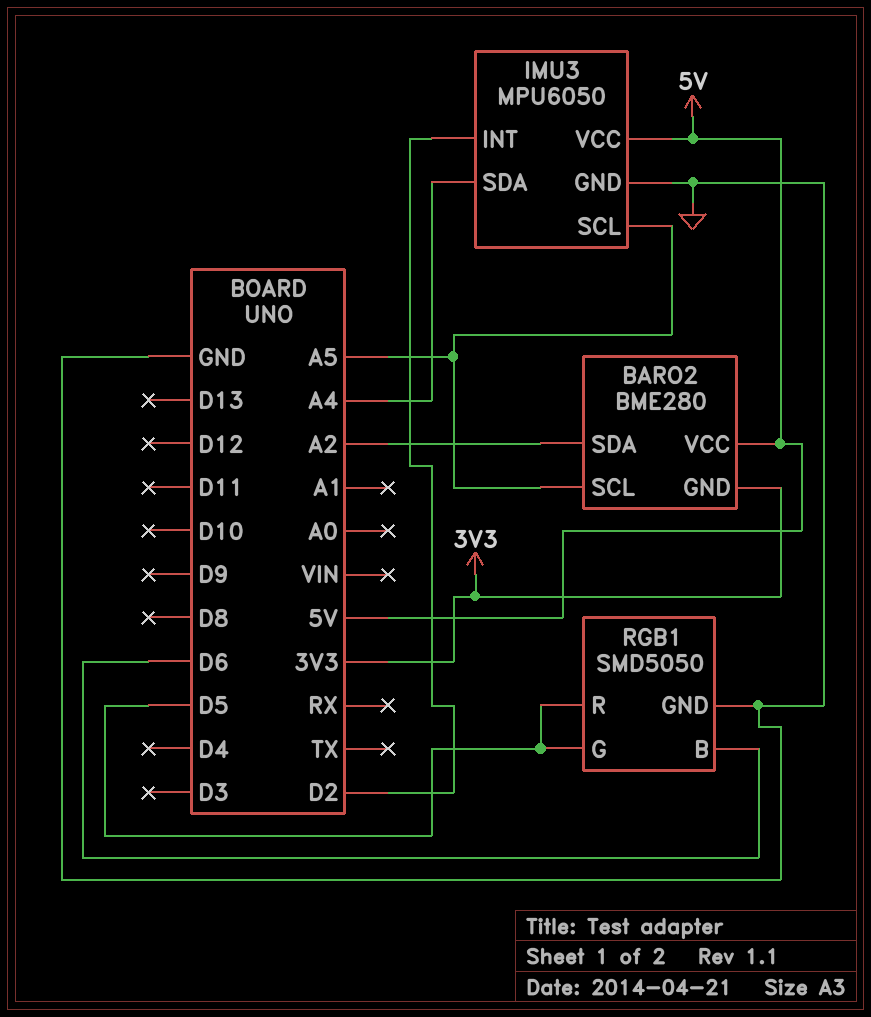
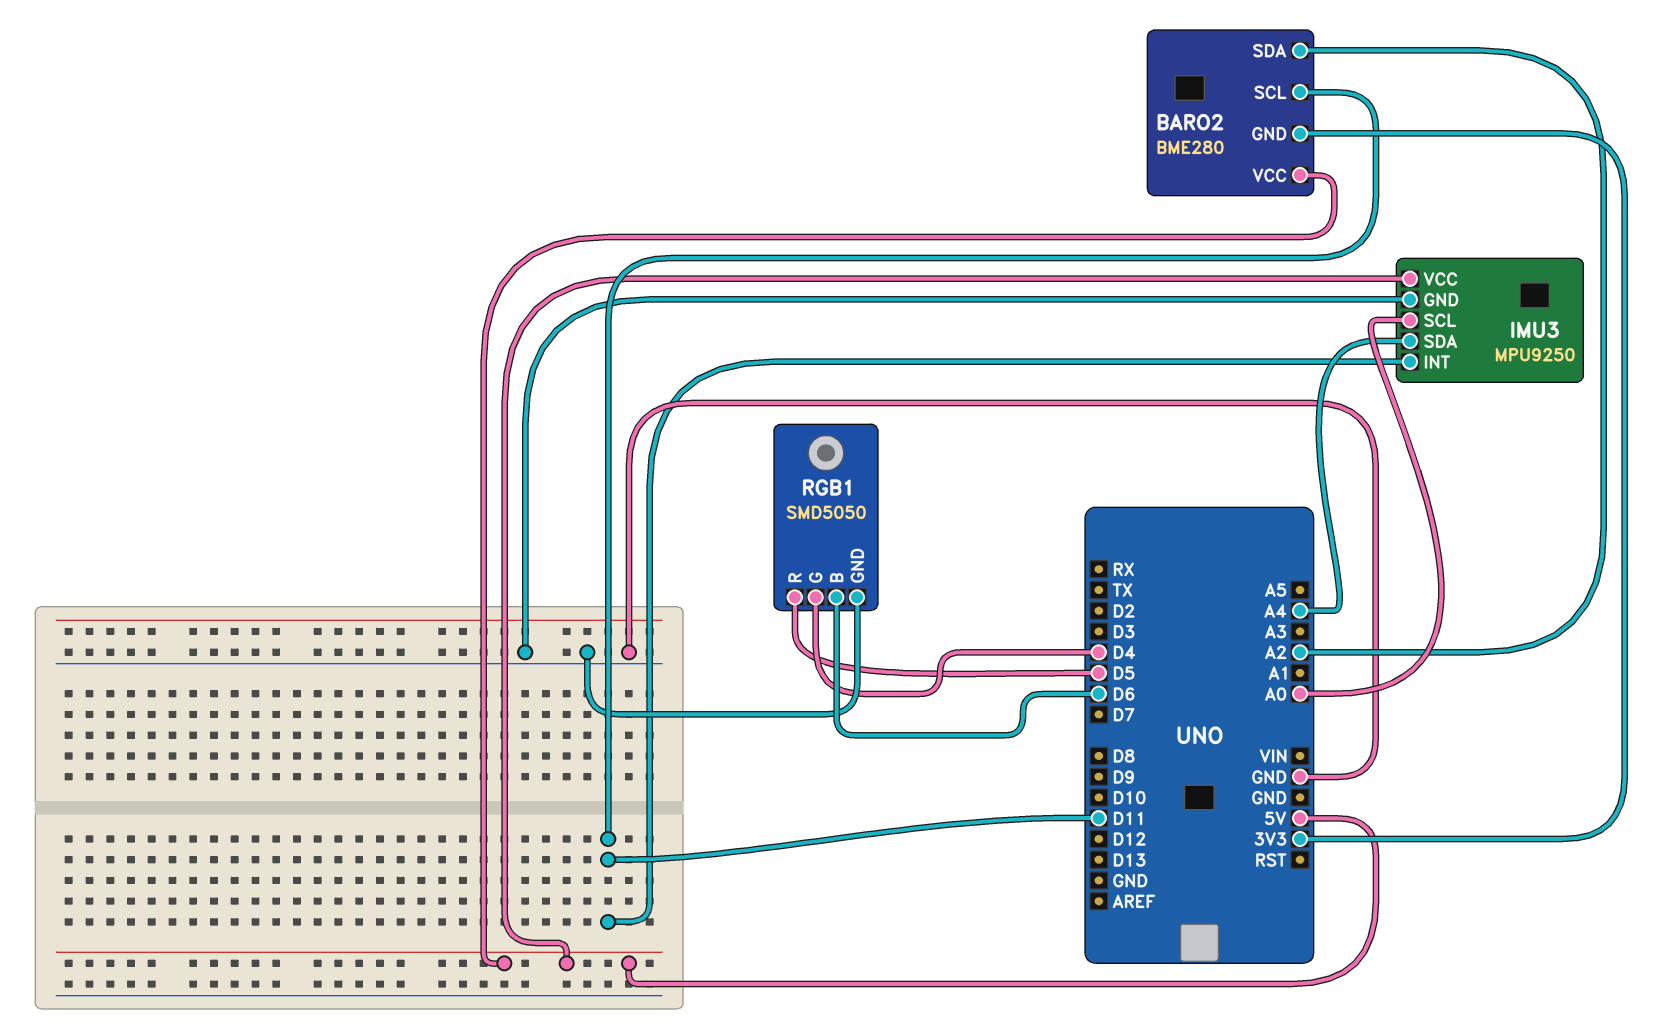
BARO2 pin SCL: A5 -> D11
IMU3: MPU6050 -> MPU9250
IMU3 pin INT: D2 -> D11
IMU3 pin SCL: A5 -> A0
RGB1 pin G: D5 -> D4

